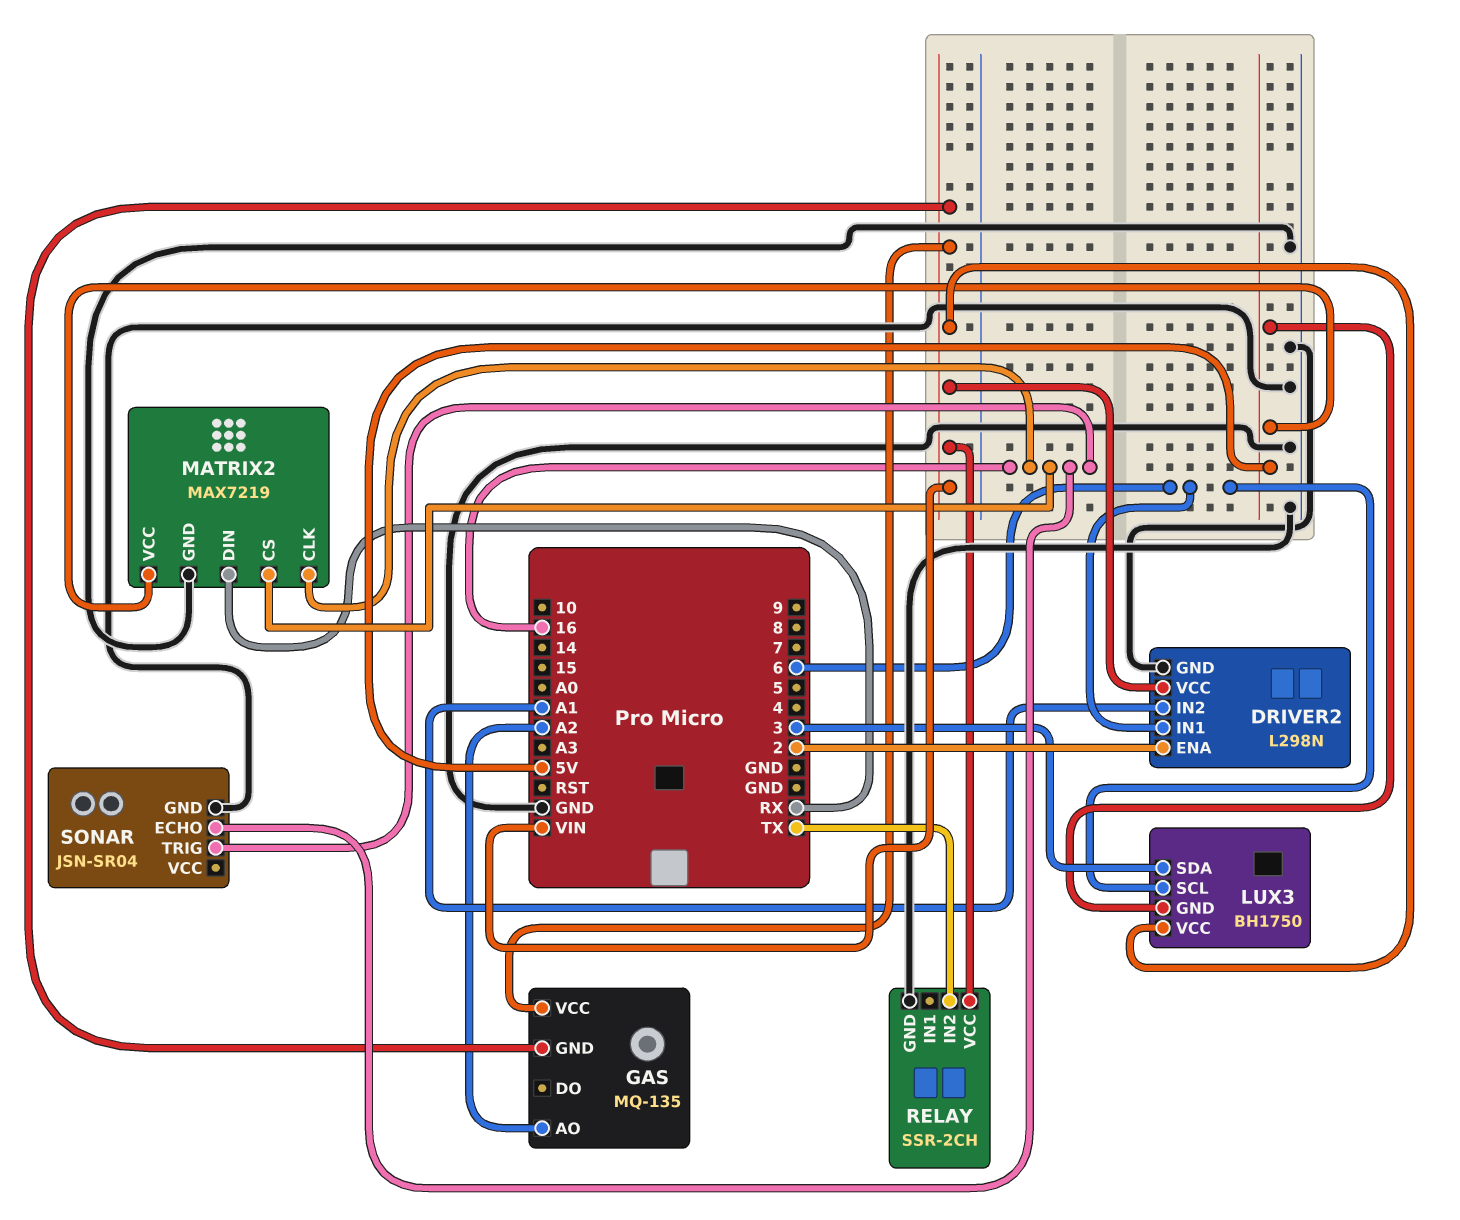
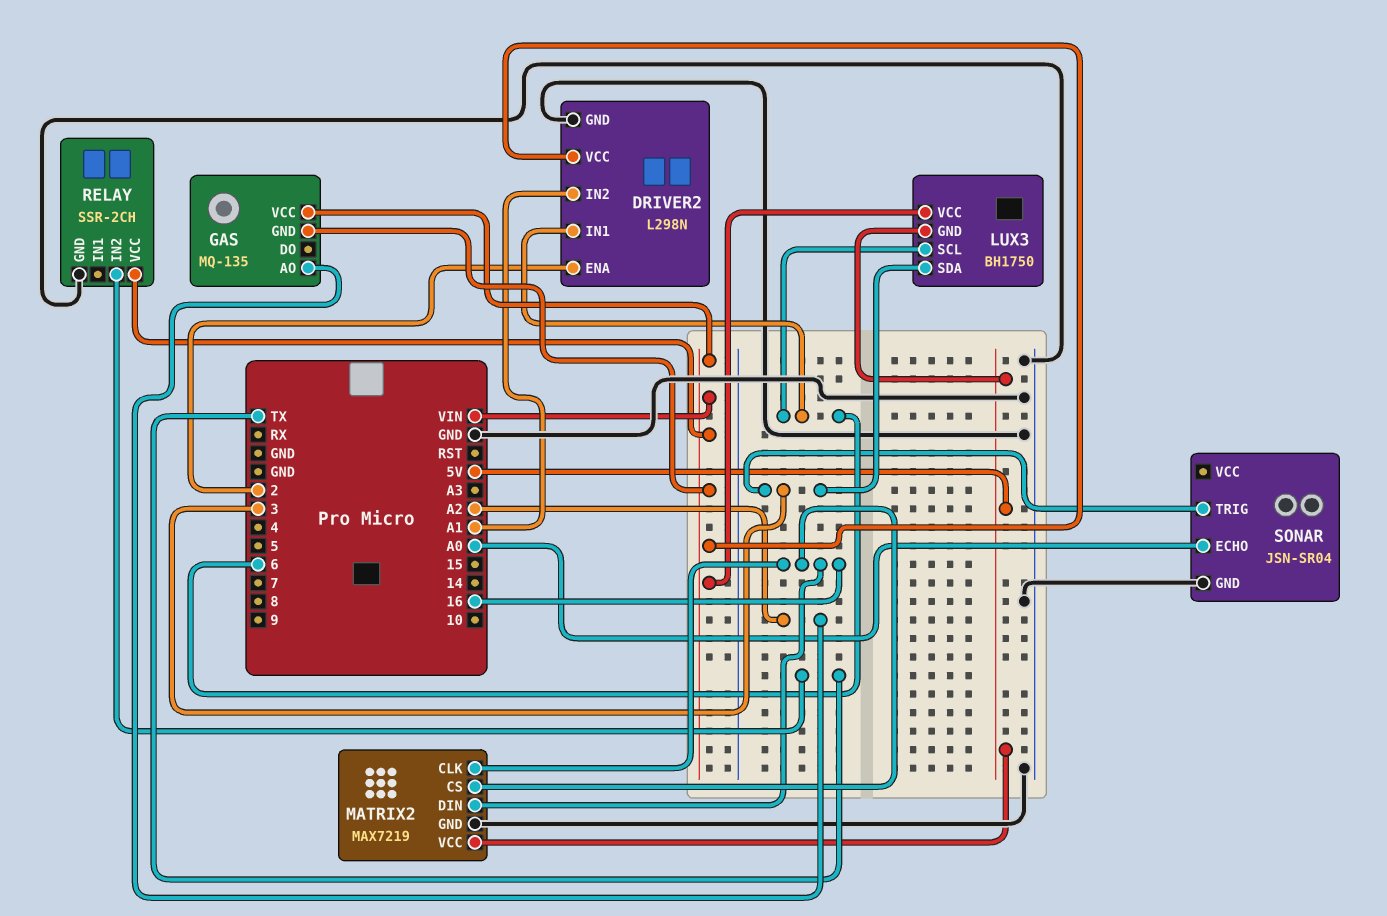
MATRIX2 pin DIN: RX -> 16
SONAR pin ECHO: 16 -> A0
SONAR pin TRIG: 16 -> 3

